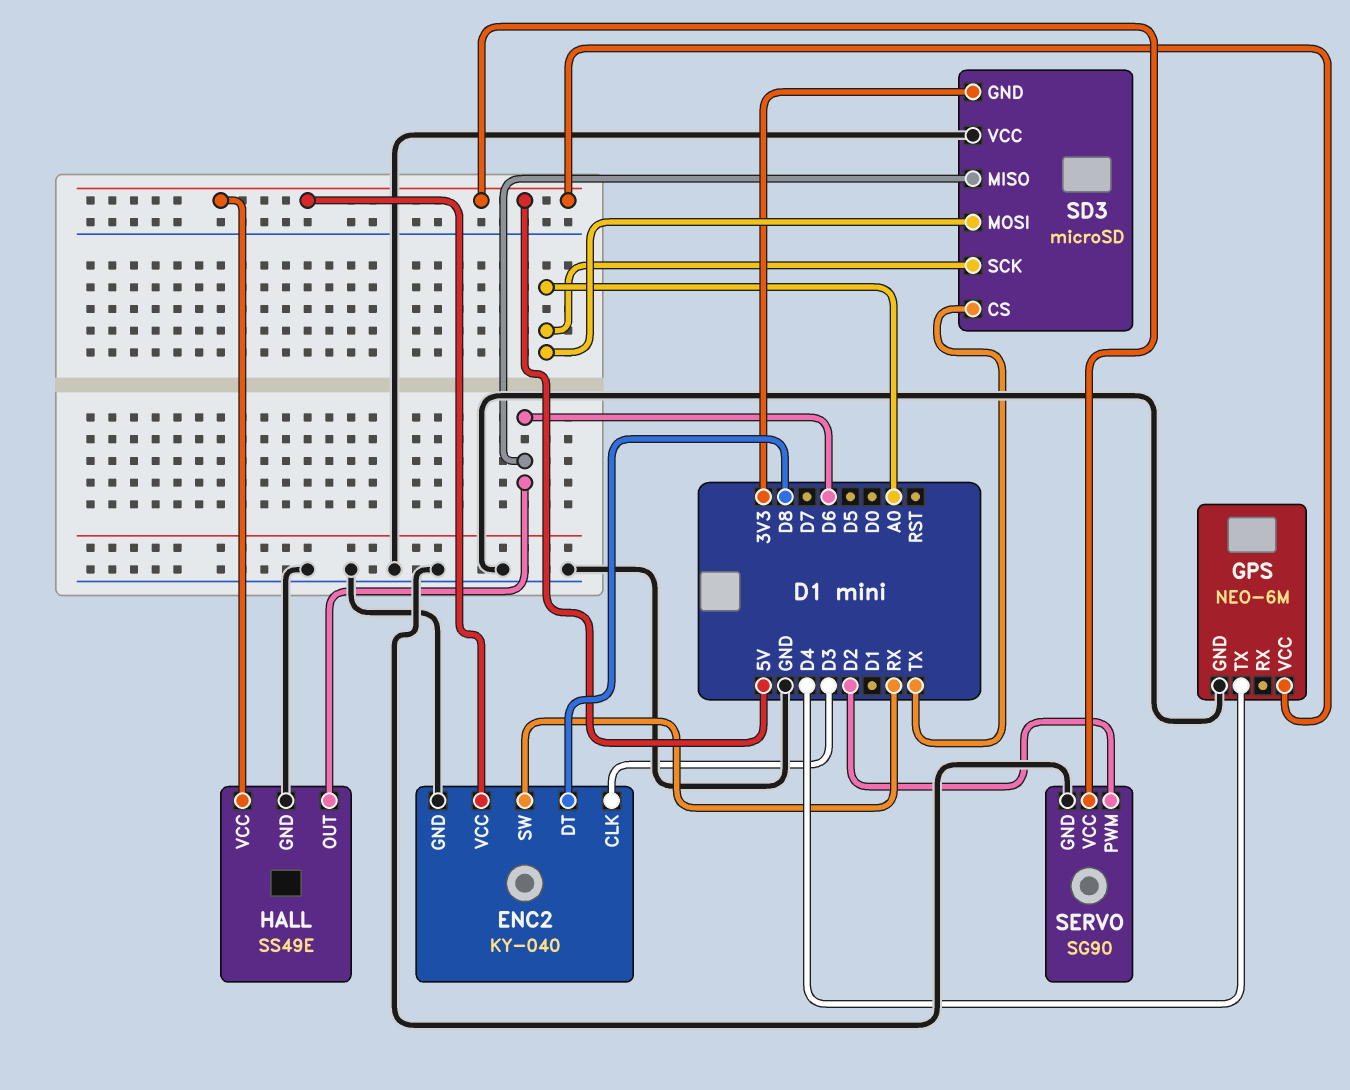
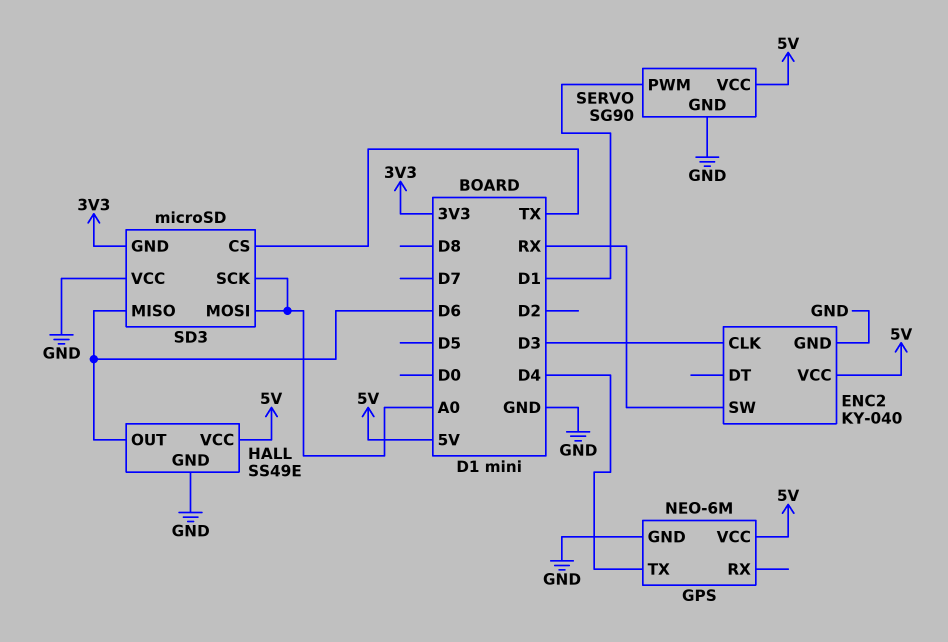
ENC2 pin DT: D8 -> none
SERVO pin PWM: D2 -> D1

